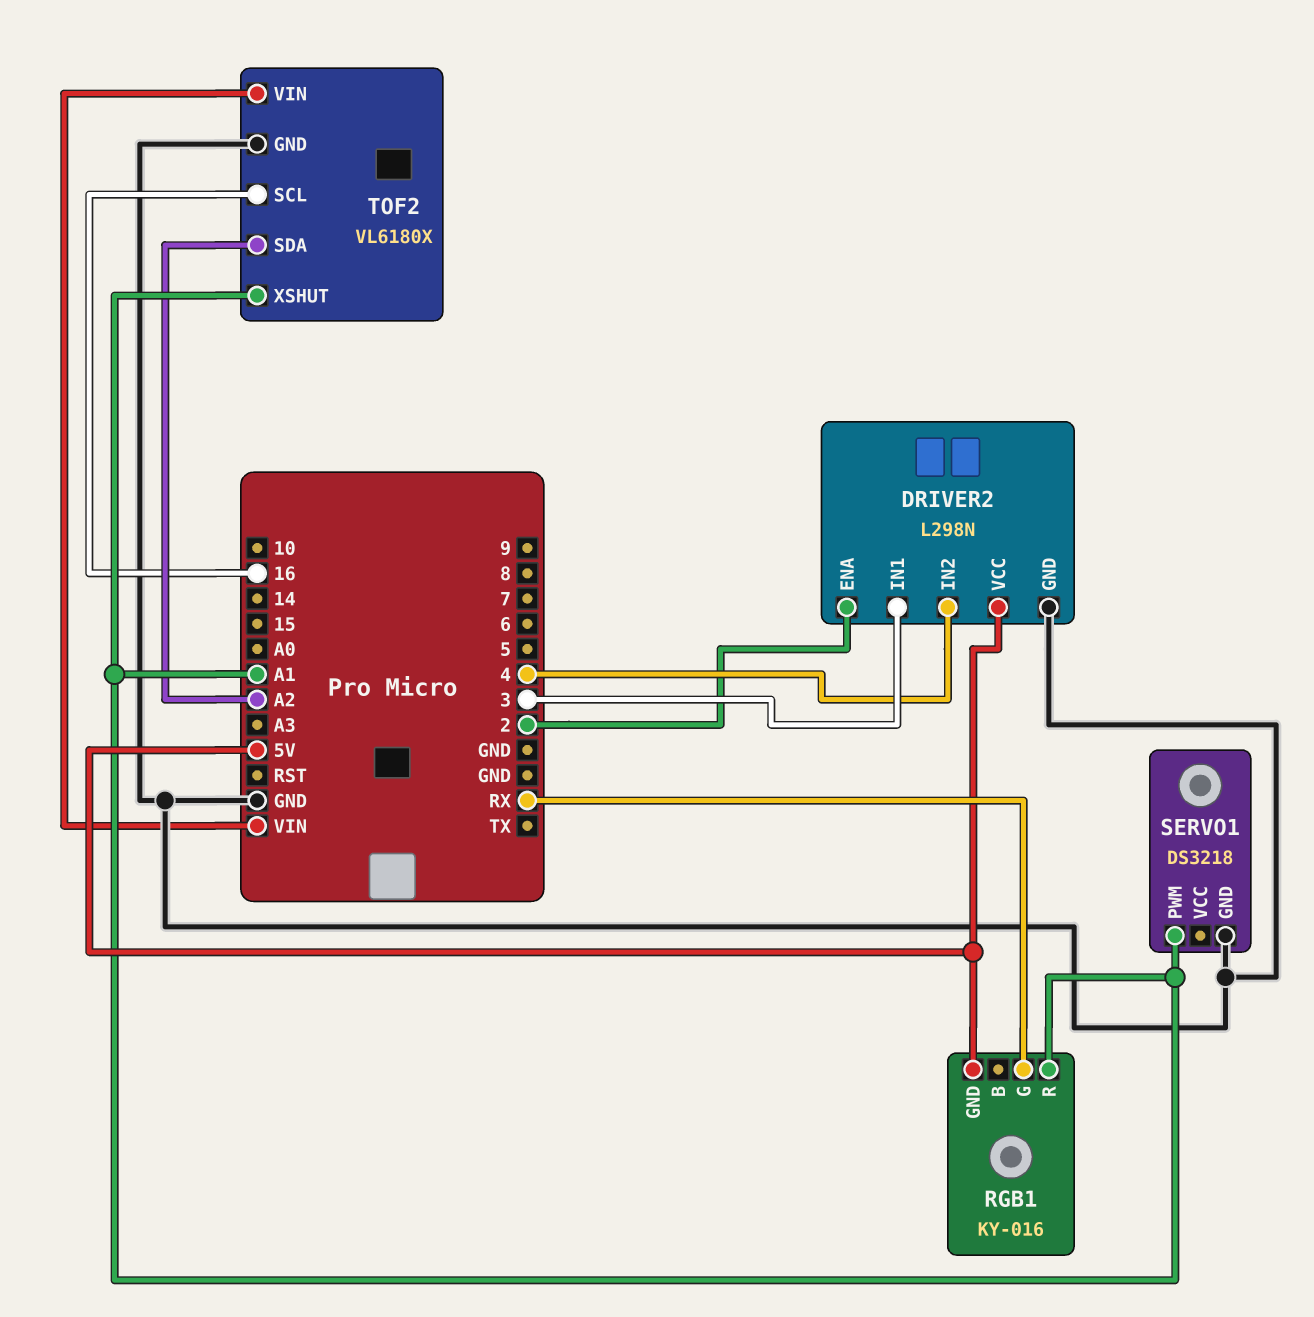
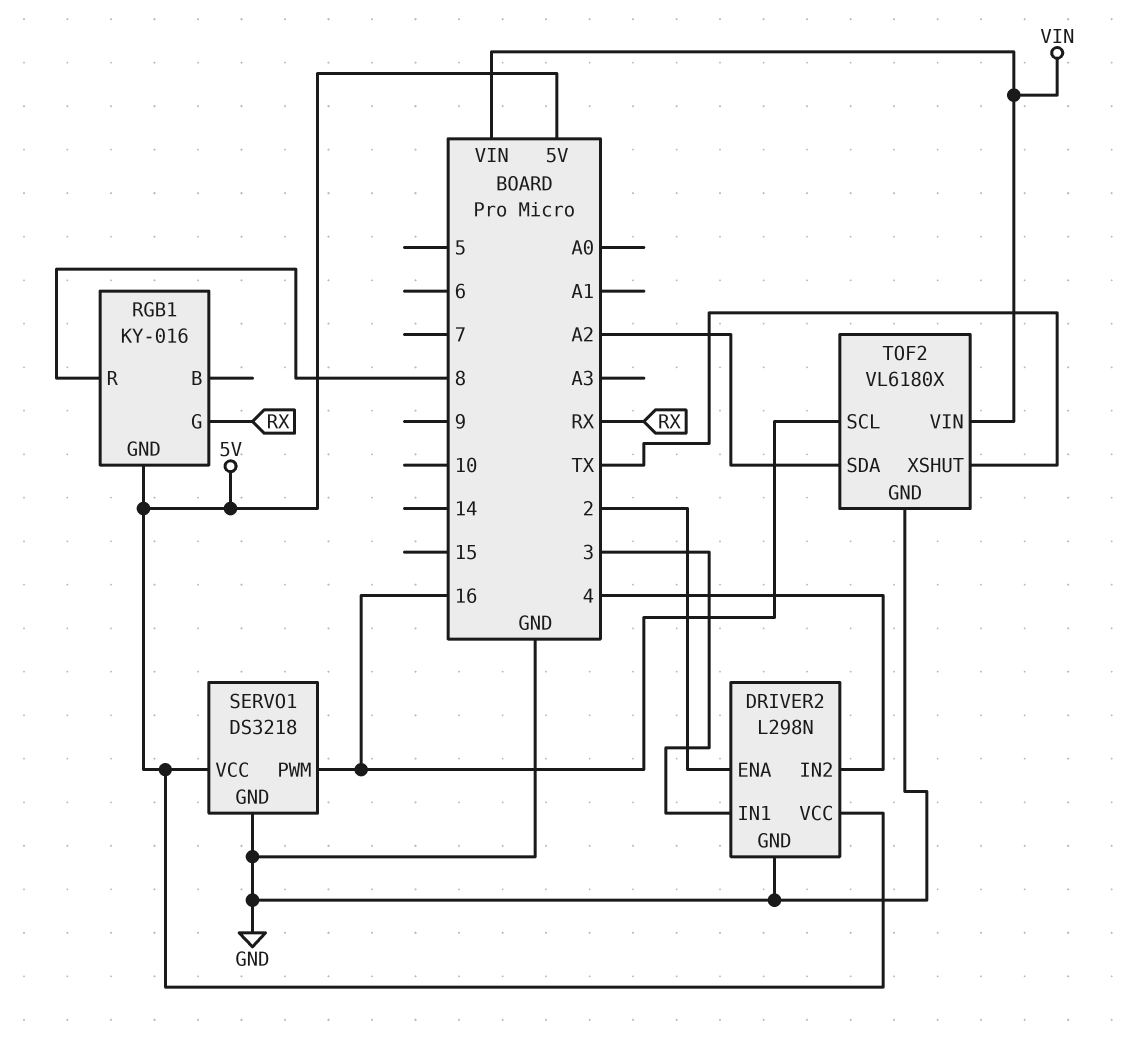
RGB1 pin R: A1 -> 8
SERVO1 pin PWM: A1 -> 16
SERVO1 pin VCC: none -> 5V
TOF2 pin XSHUT: A1 -> TX

